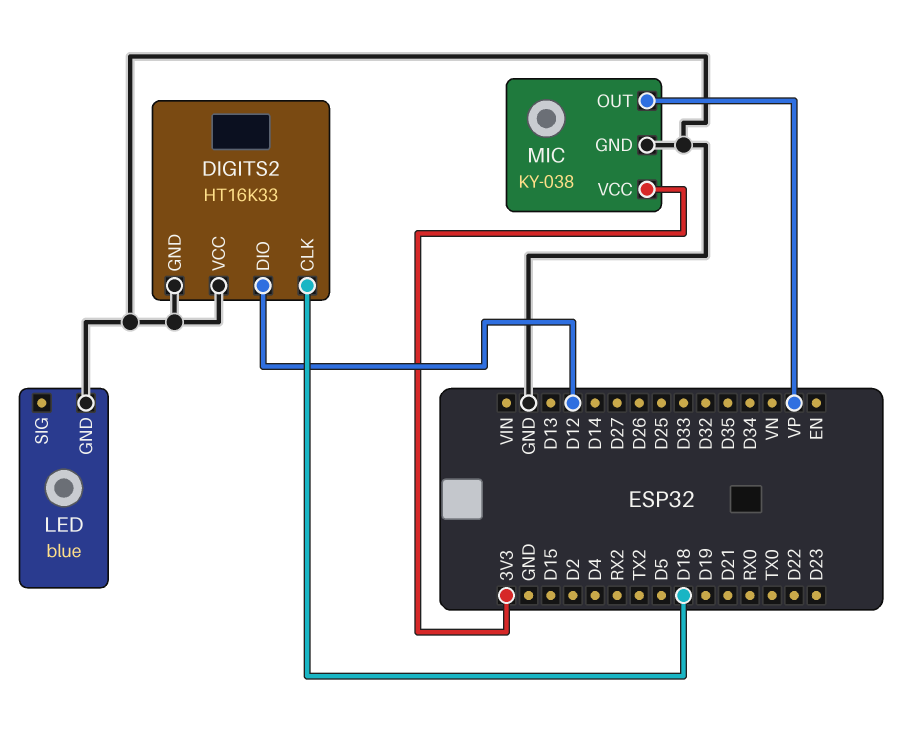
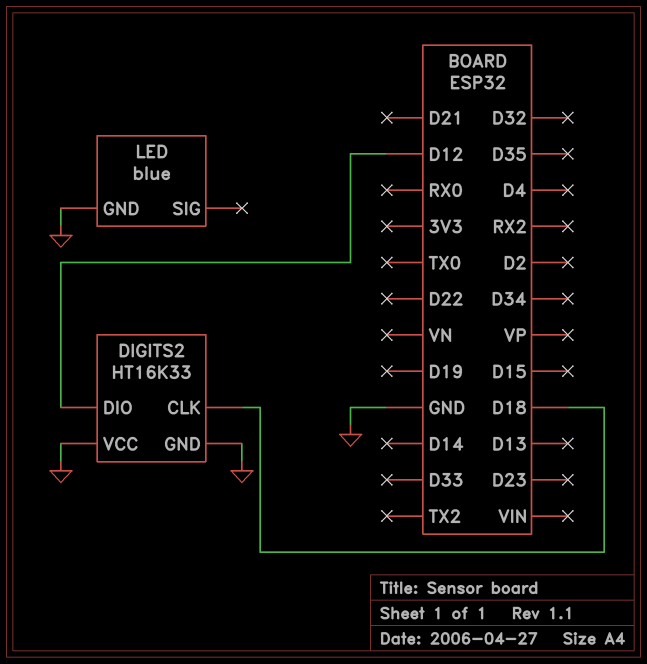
MIC: KY-038 -> none
MIC pin GND: GND -> none
MIC pin OUT: VP -> none
MIC pin VCC: 3V3 -> none

